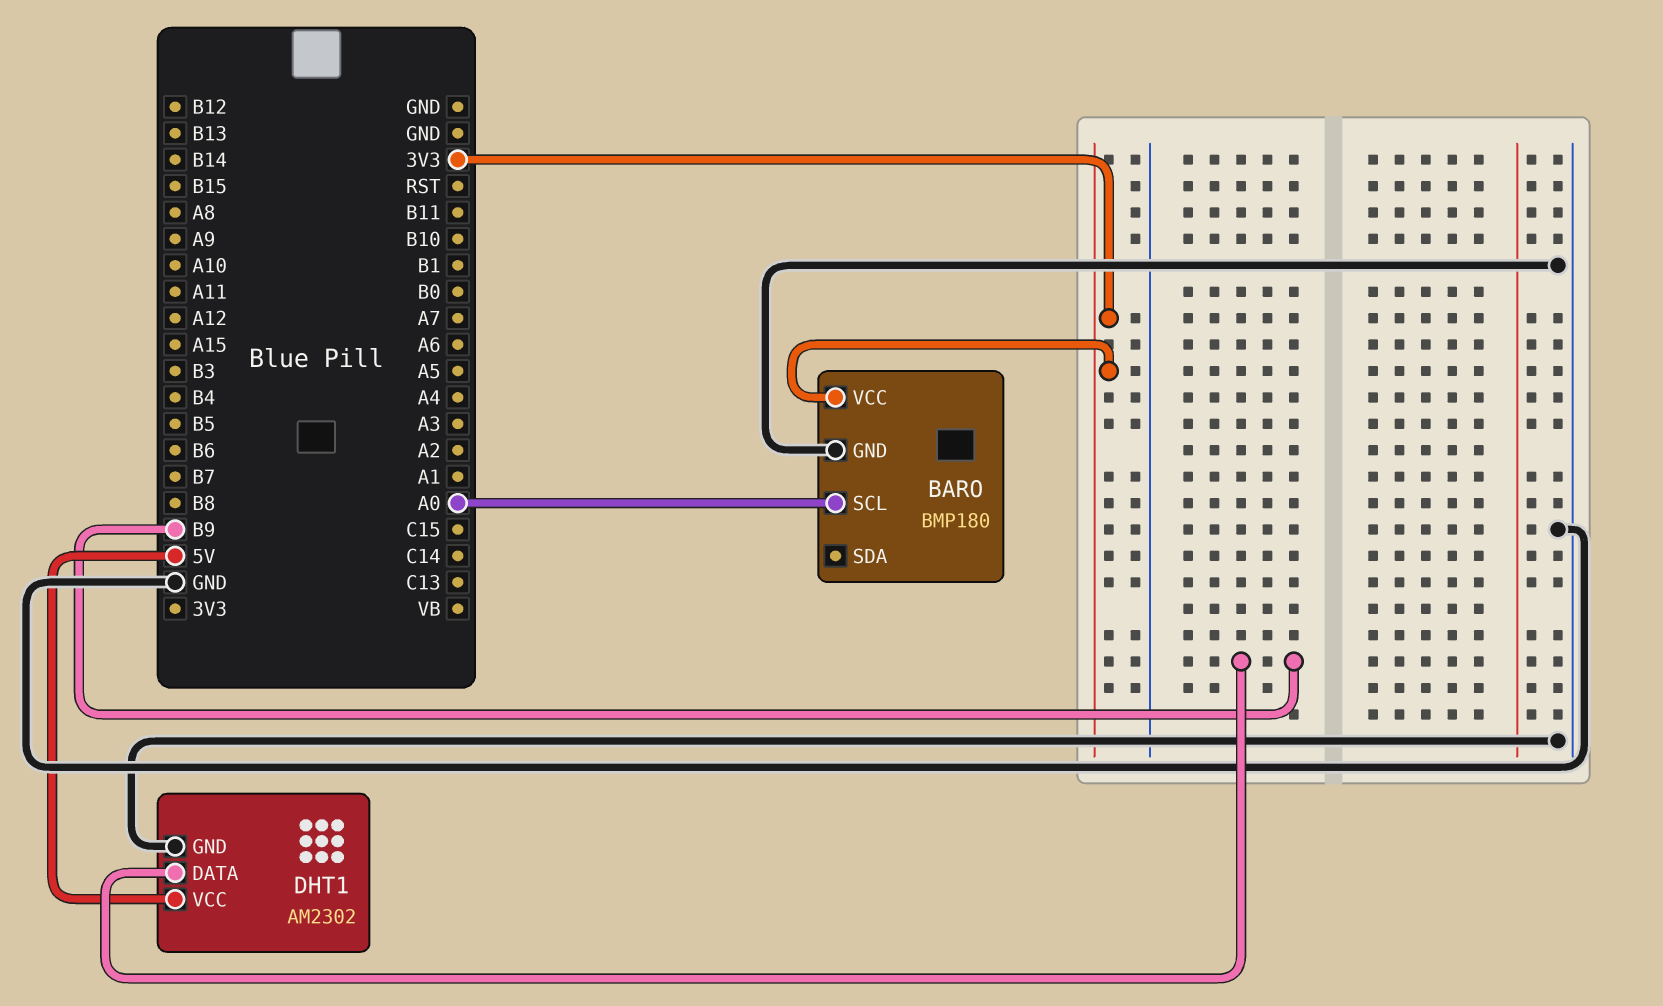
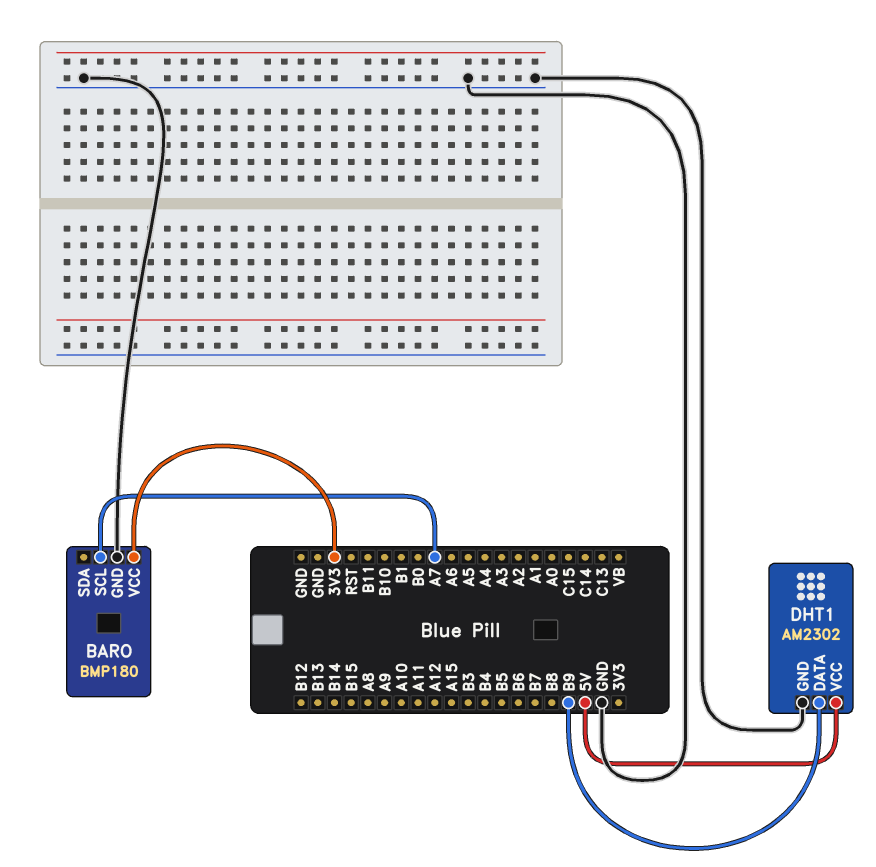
BARO pin SCL: A0 -> A7

